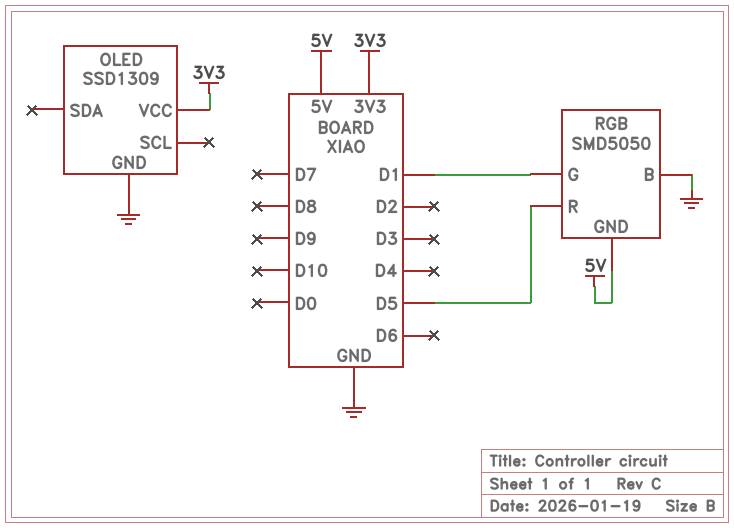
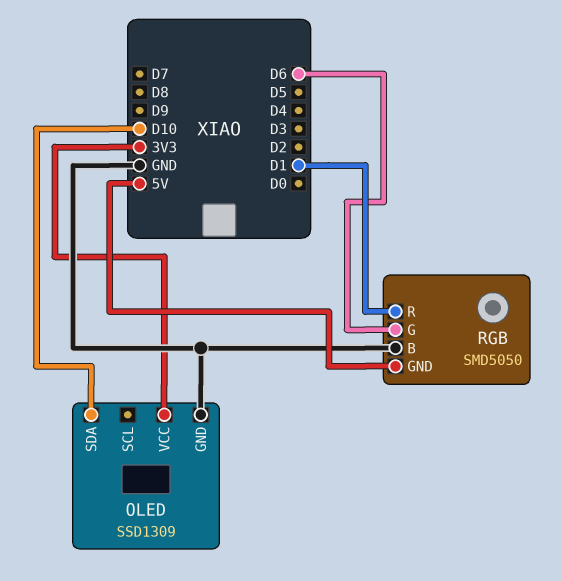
OLED pin SDA: none -> D10
RGB pin G: D1 -> D6
RGB pin R: D5 -> D1

